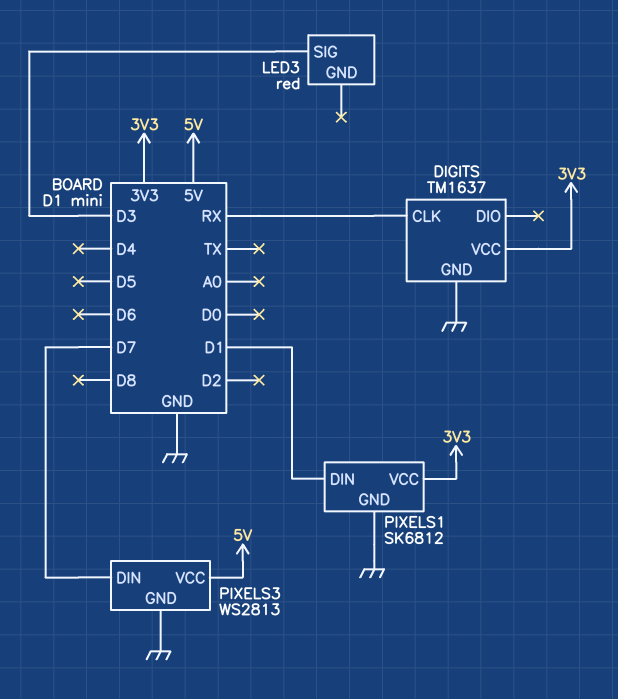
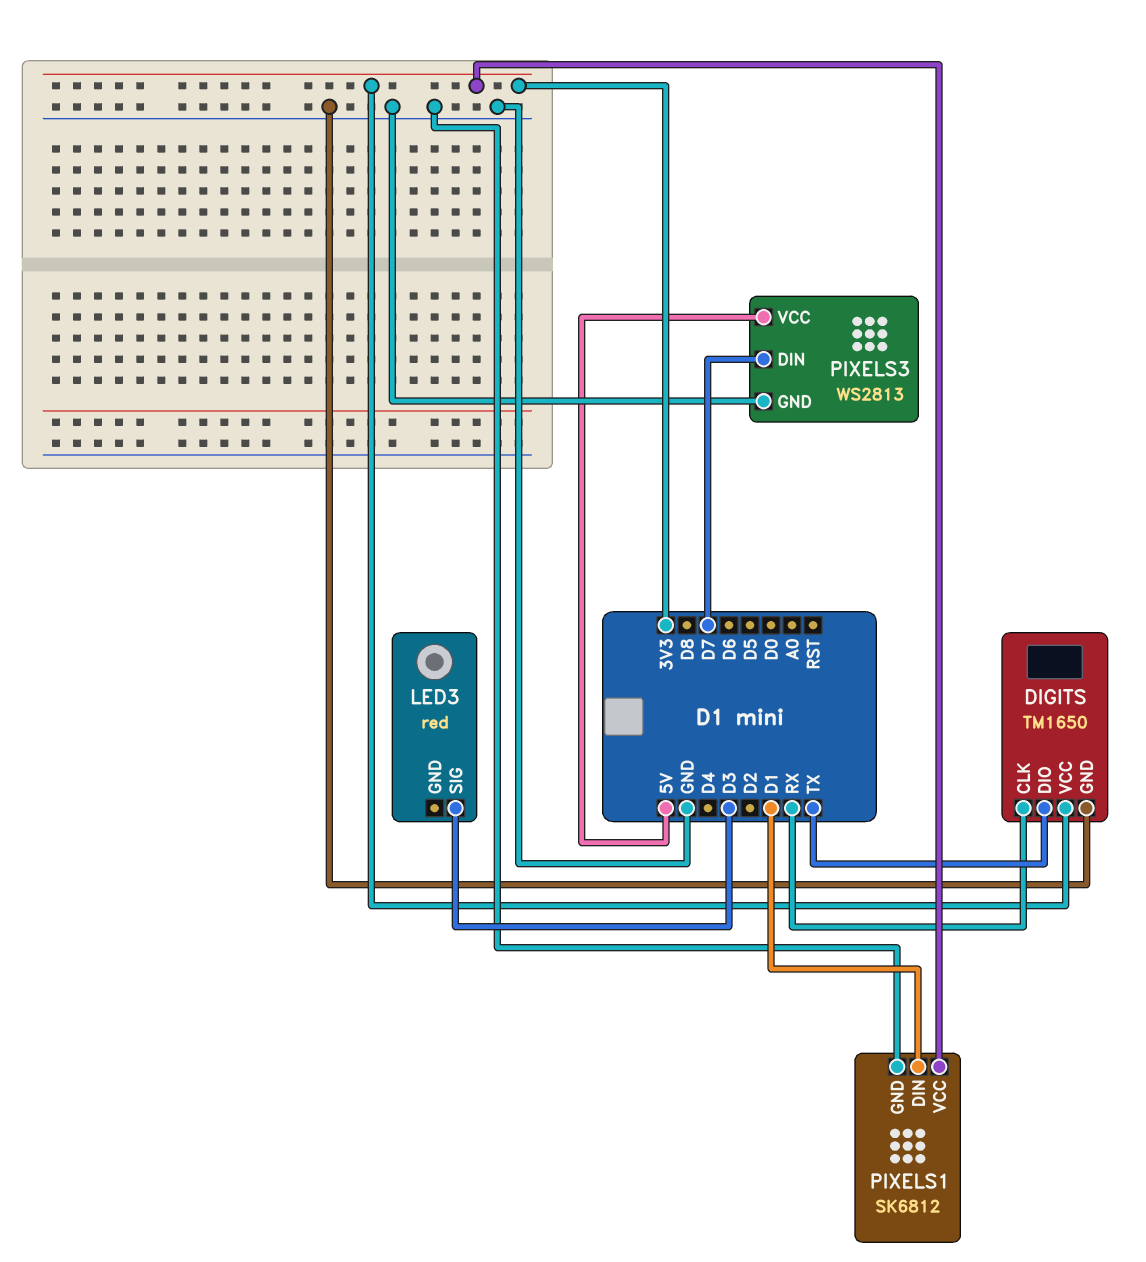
DIGITS: TM1637 -> TM1650
DIGITS pin DIO: none -> TX

